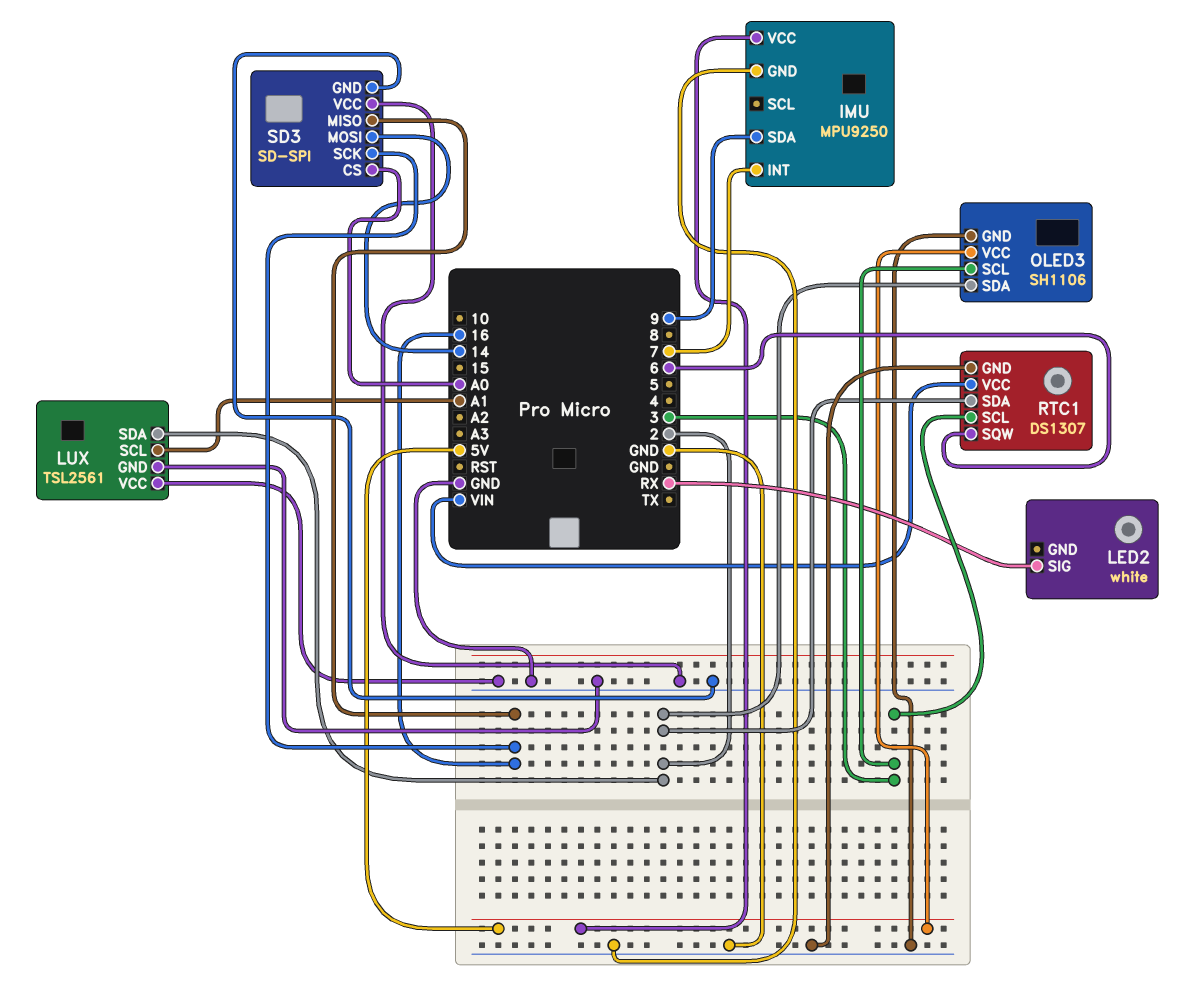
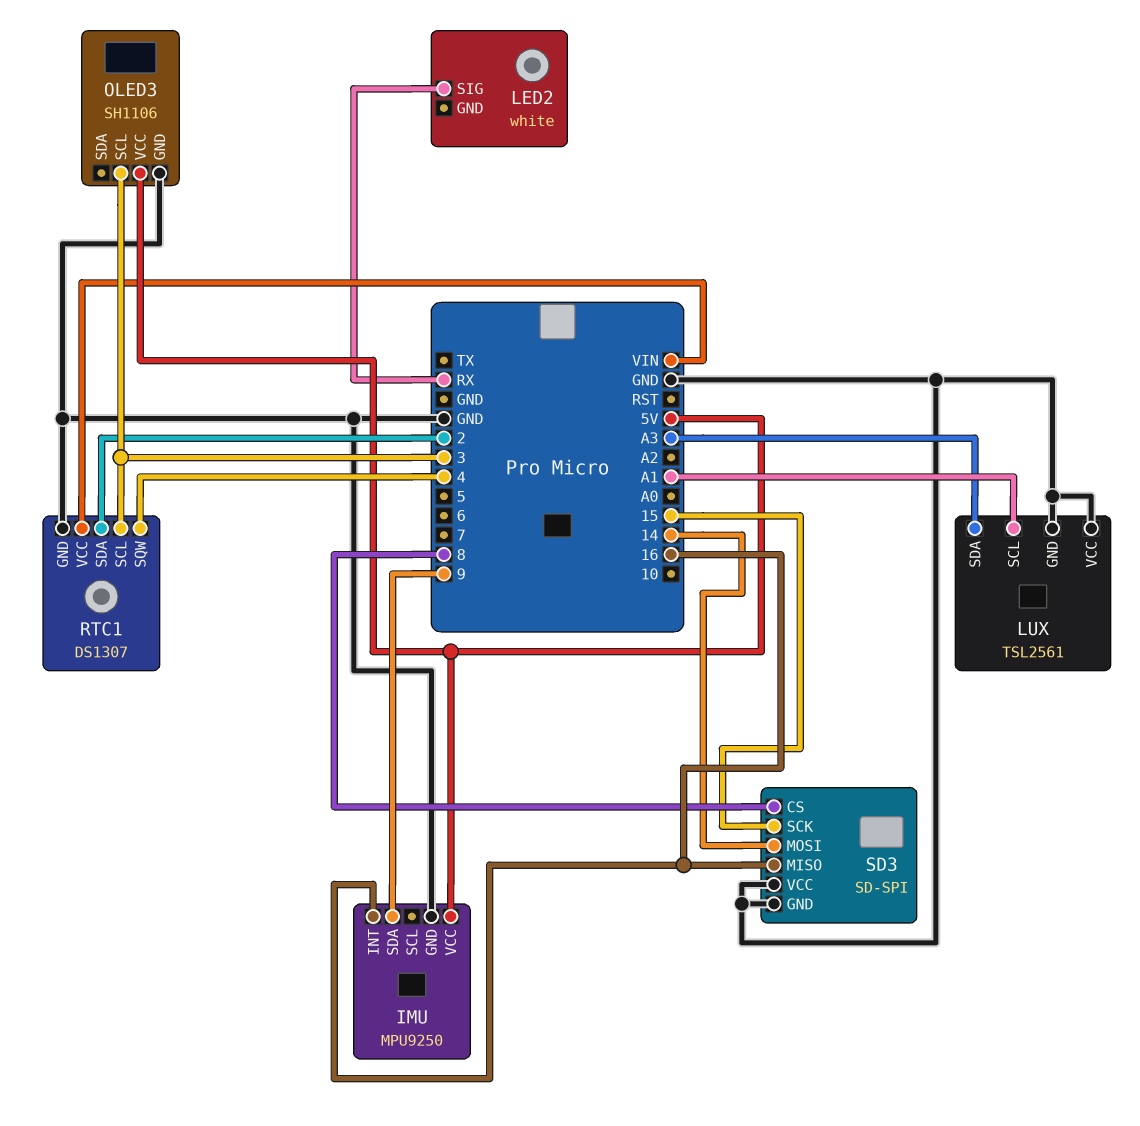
IMU pin INT: 7 -> 16
LUX pin SDA: 2 -> A3
OLED3 pin SDA: 2 -> none
RTC1 pin SQW: 6 -> 4
SD3 pin CS: A0 -> 8
SD3 pin SCK: 16 -> 15

